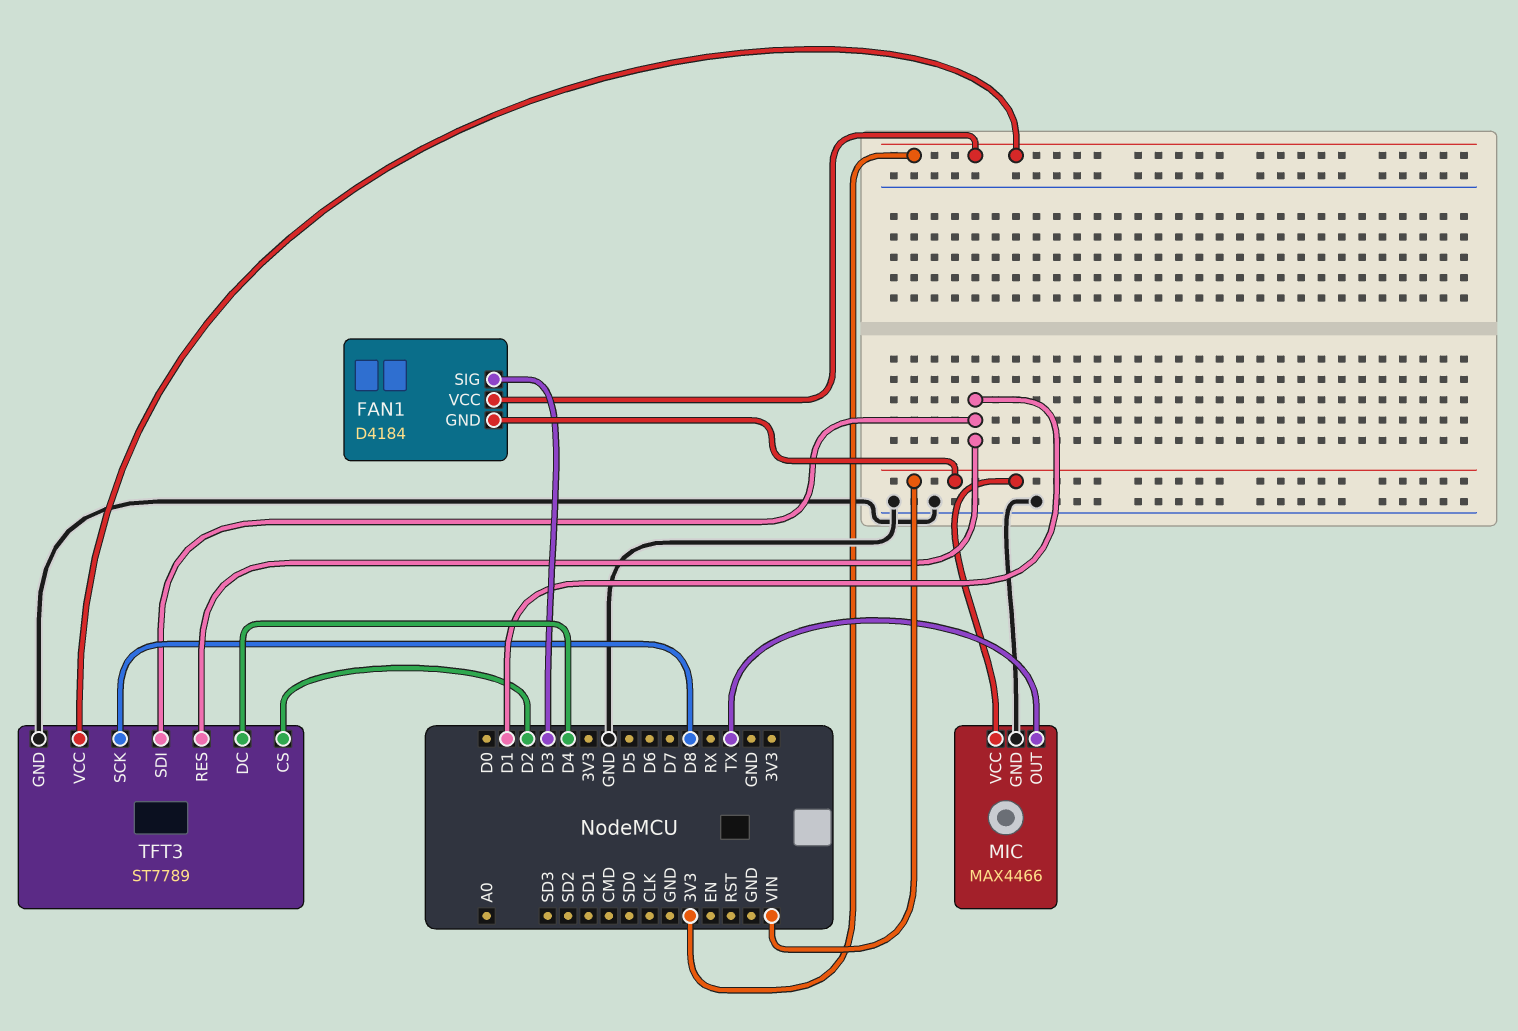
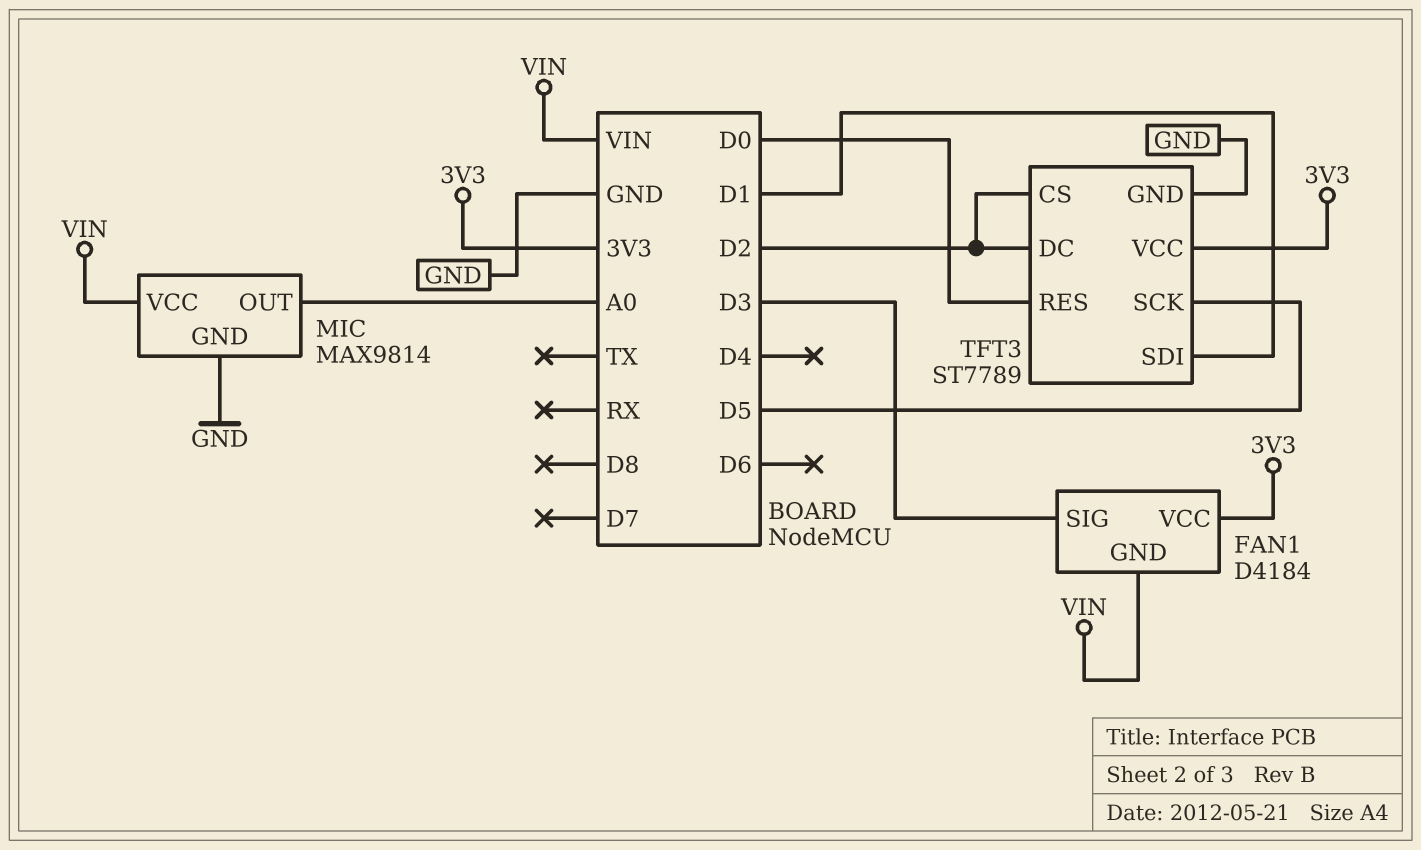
MIC: MAX4466 -> MAX9814
MIC pin OUT: TX -> A0
TFT3 pin DC: D4 -> D2
TFT3 pin RES: D1 -> D0
TFT3 pin SCK: D8 -> D5

